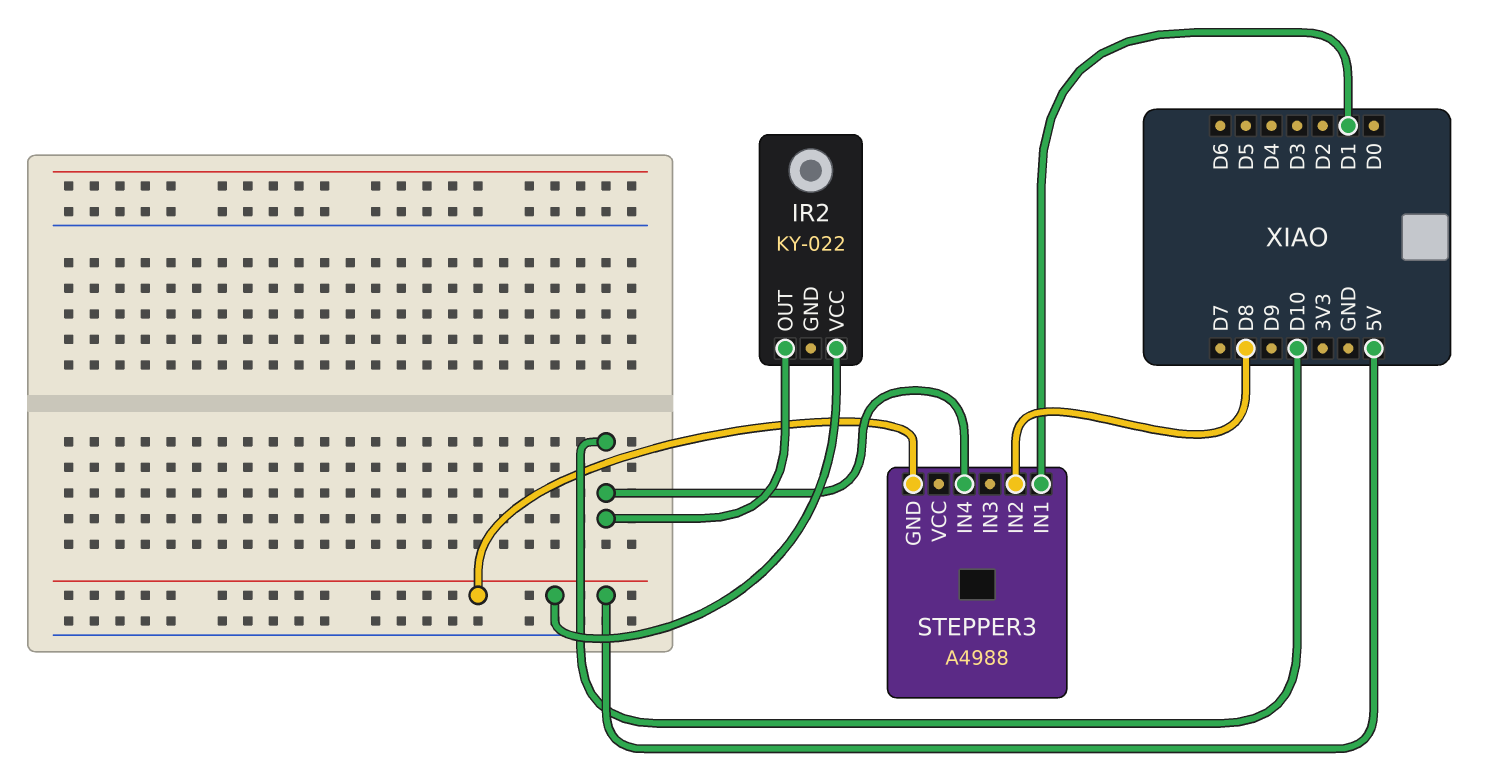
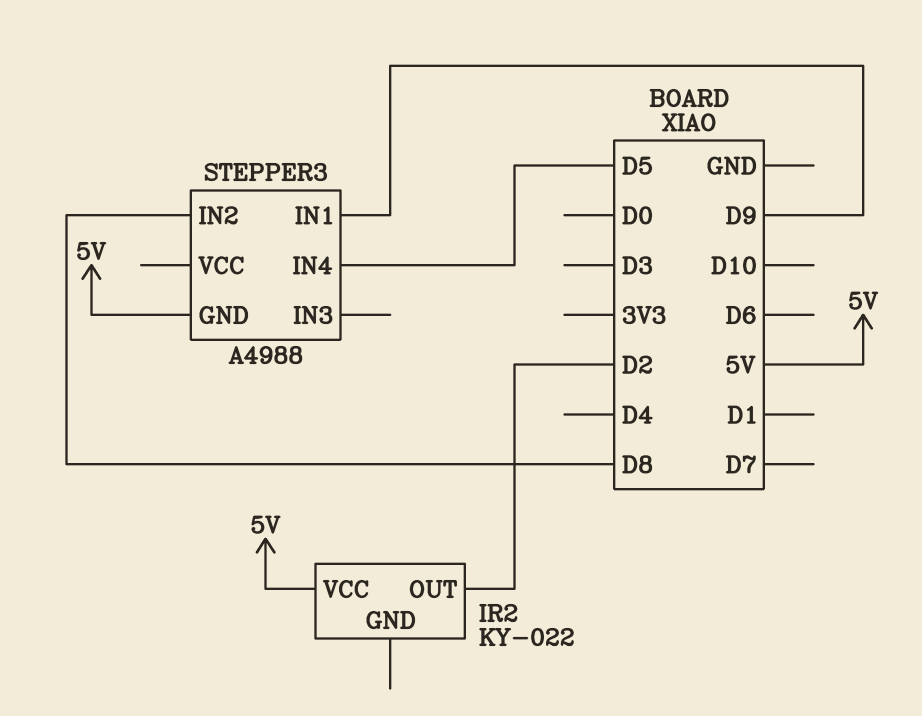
IR2 pin OUT: D10 -> D2
STEPPER3 pin IN1: D1 -> D9
STEPPER3 pin IN4: D10 -> D5

